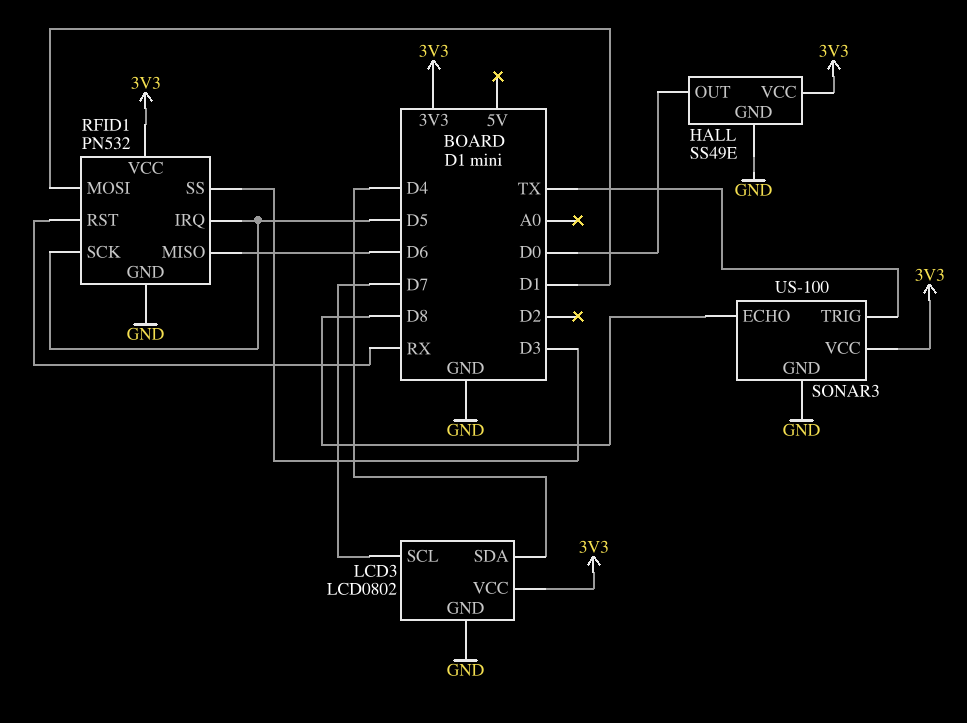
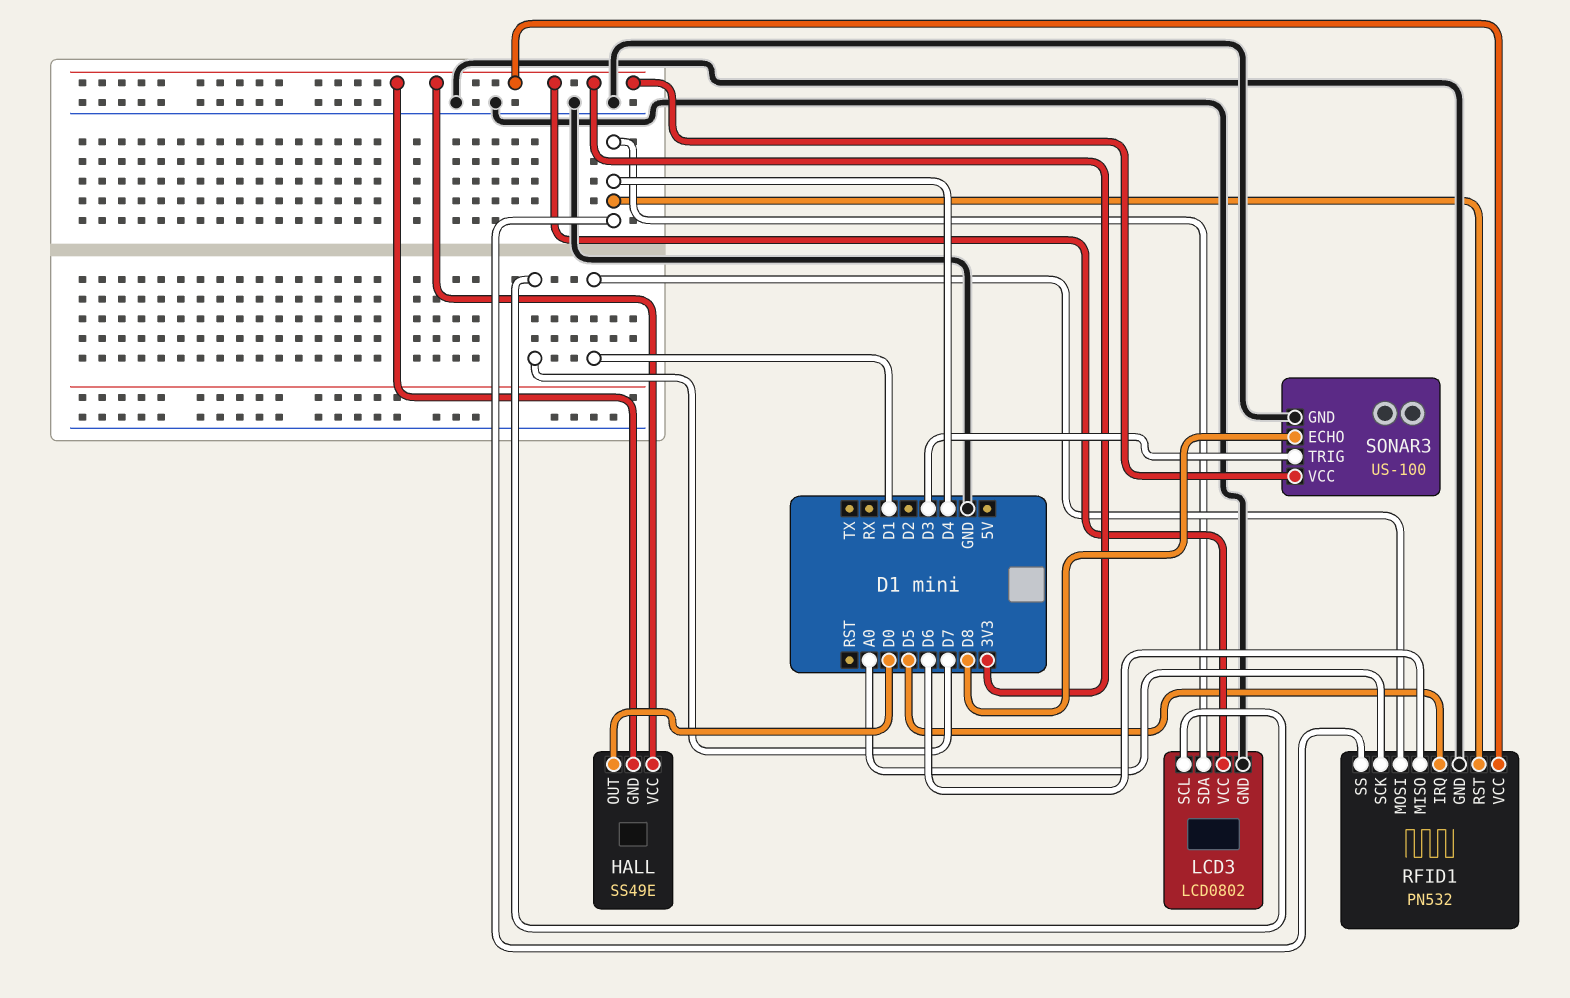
HALL pin GND: GND -> 3V3
RFID1 pin RST: RX -> D4
RFID1 pin SCK: D5 -> A0
RFID1 pin SS: D3 -> D4
SONAR3 pin TRIG: TX -> D3

